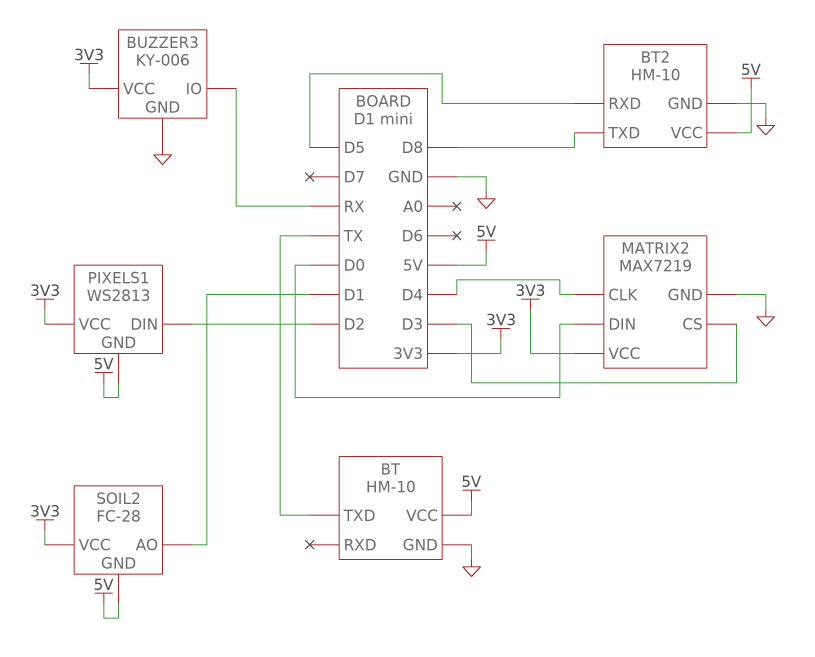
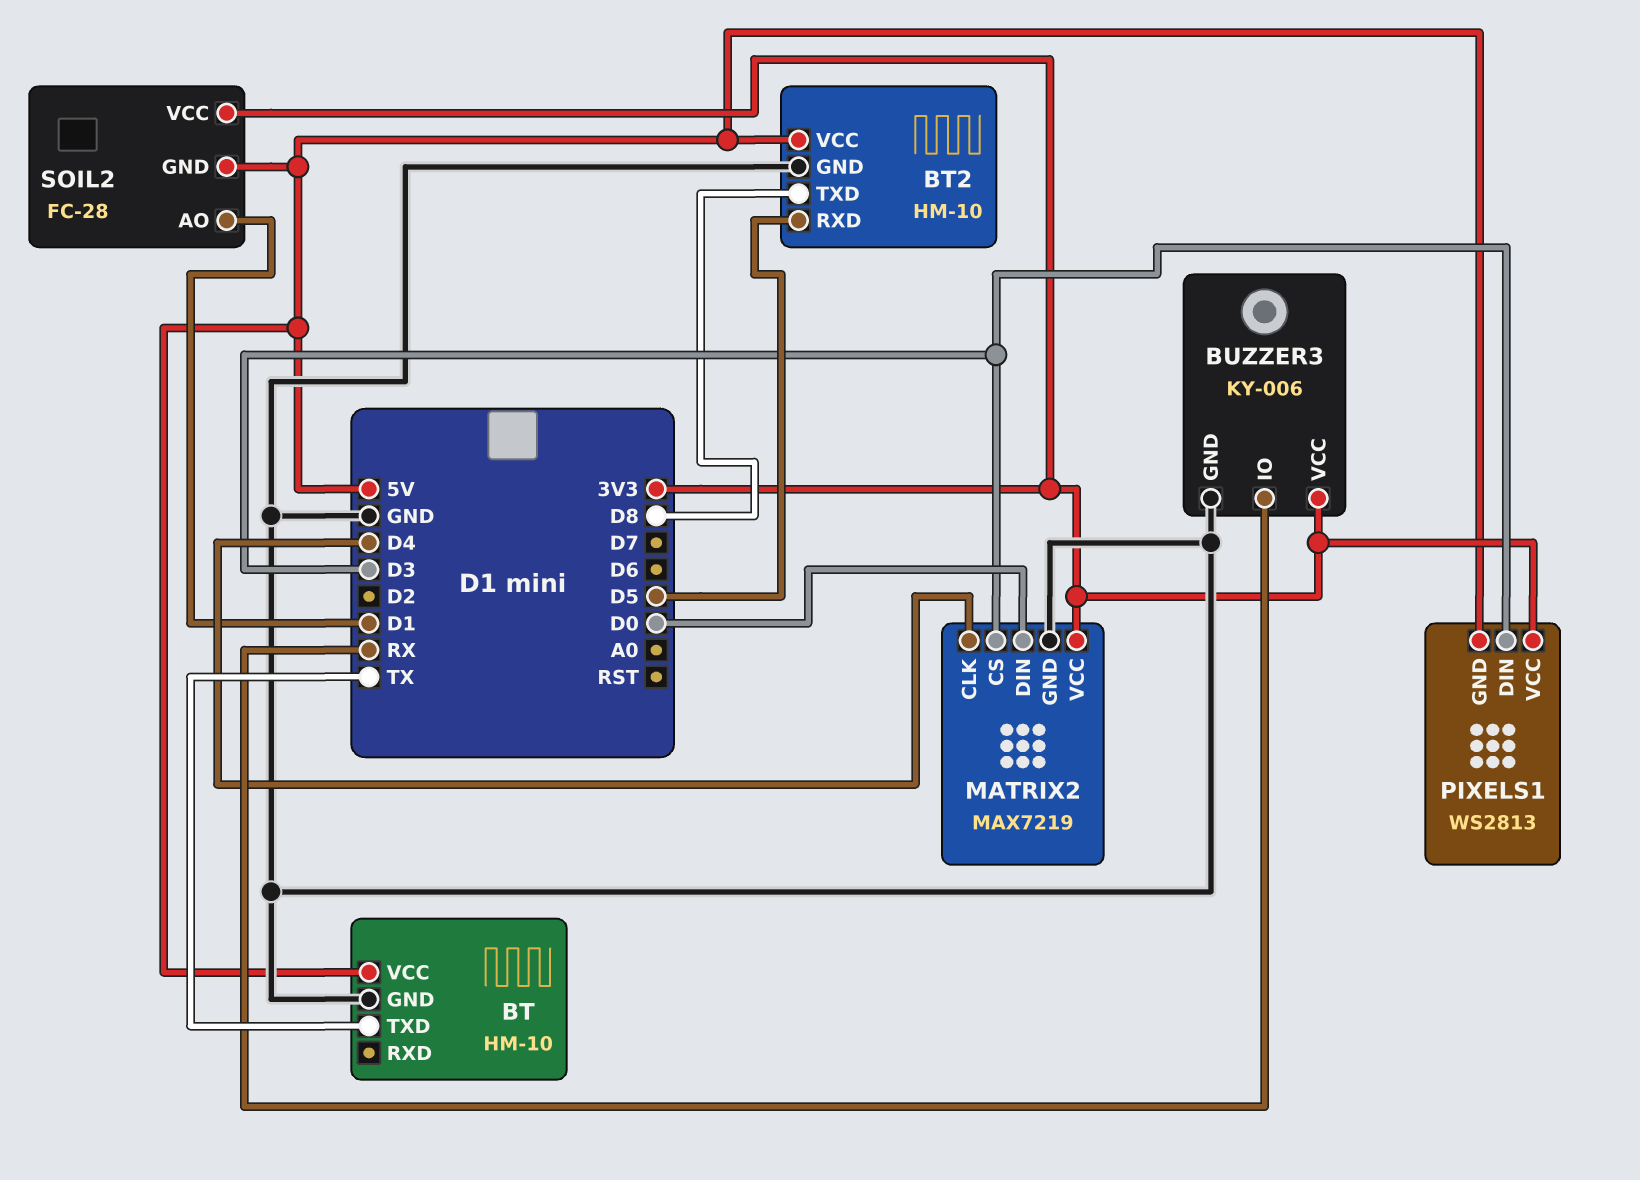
PIXELS1 pin DIN: D2 -> D3

